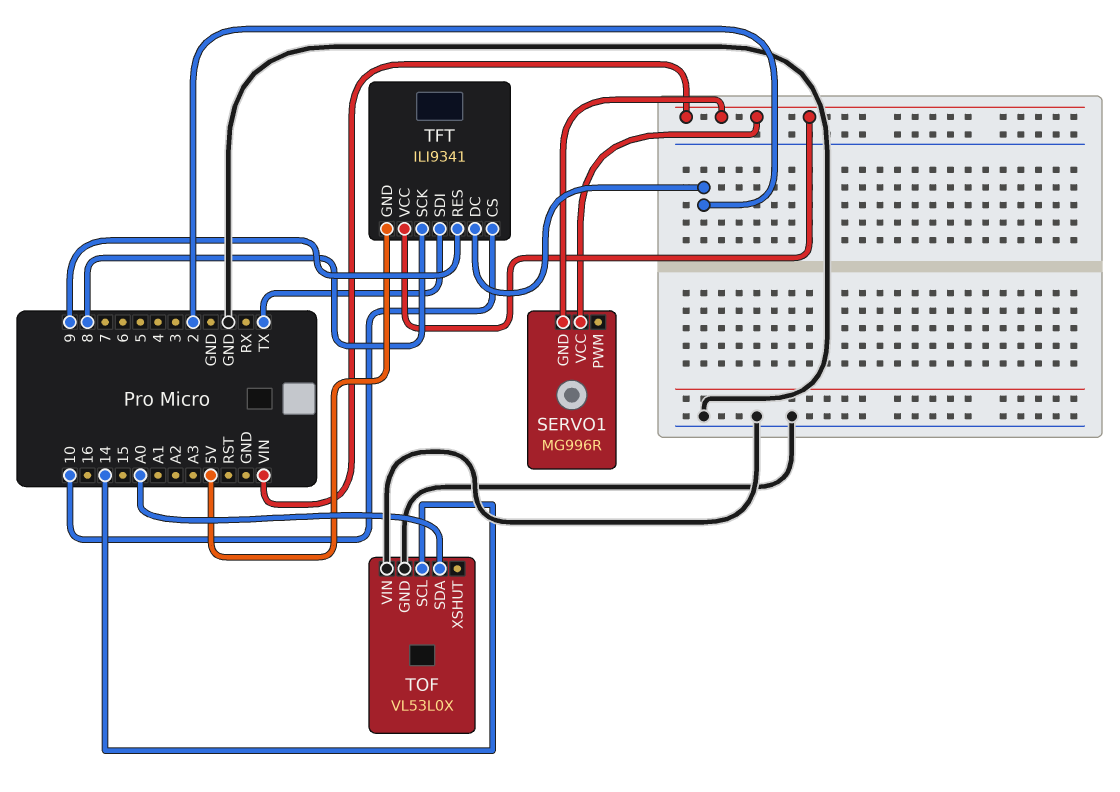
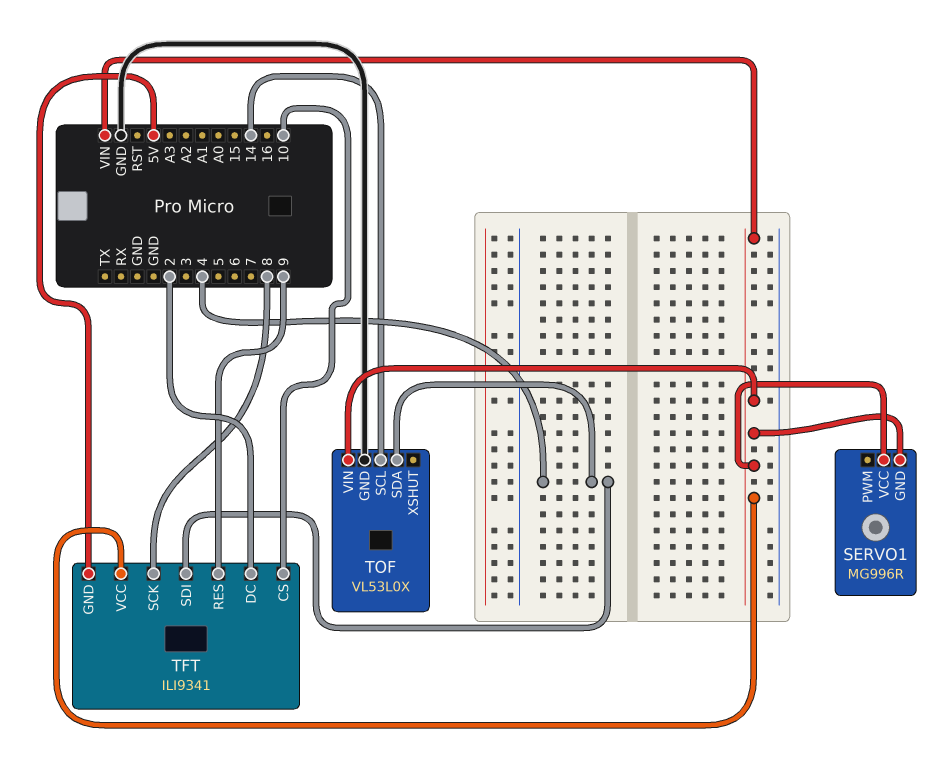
TFT pin SDI: TX -> 4
TOF pin SDA: A0 -> 4
TOF pin VIN: GND -> VIN

